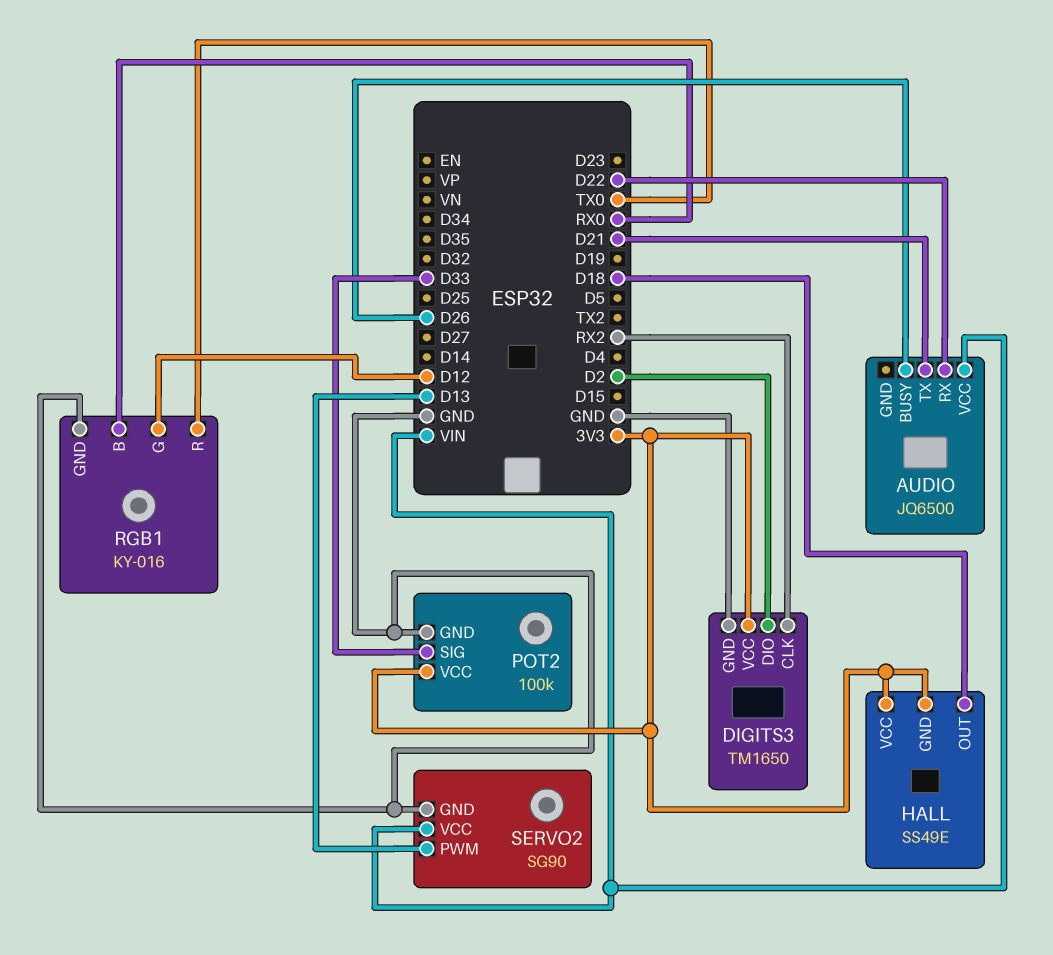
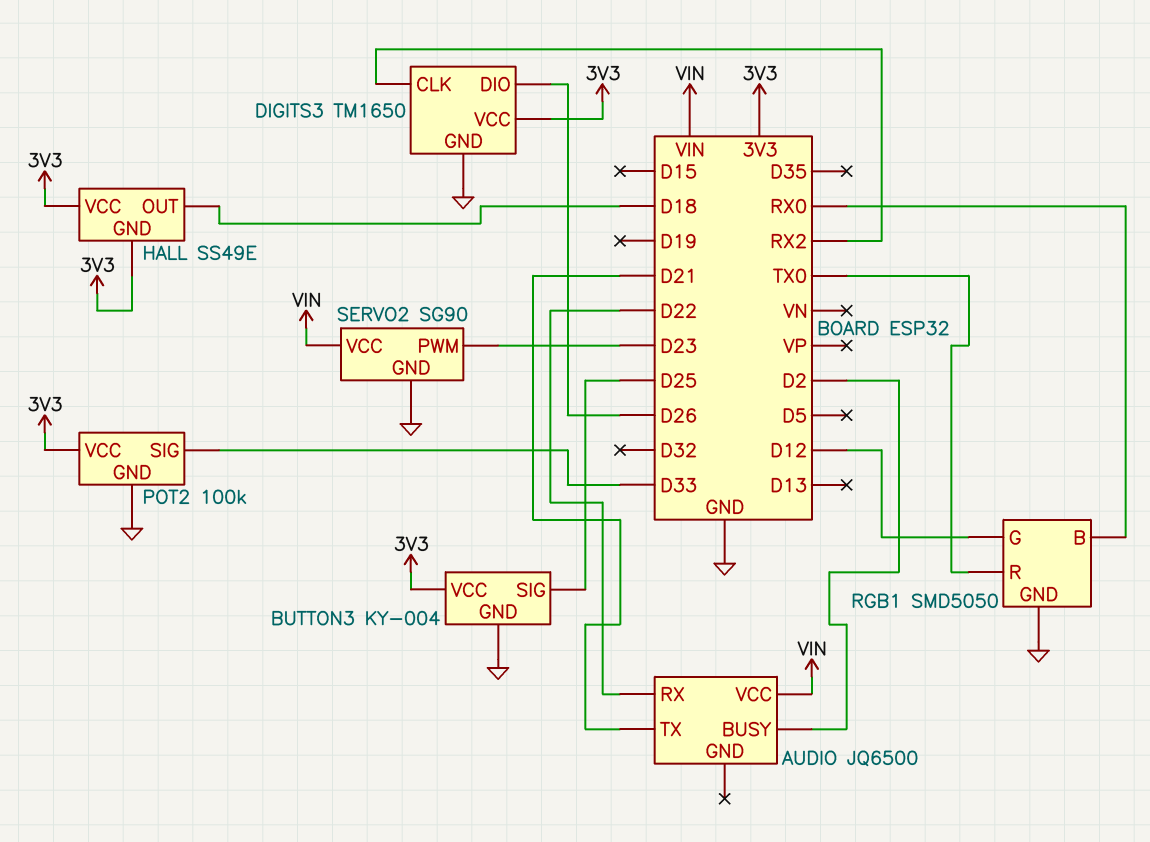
AUDIO pin BUSY: D26 -> D2
BUTTON3: none -> KY-004
BUTTON3 pin GND: none -> GND
BUTTON3 pin SIG: none -> D25
BUTTON3 pin VCC: none -> 3V3
DIGITS3 pin DIO: D2 -> D26
RGB1: KY-016 -> SMD5050
SERVO2 pin PWM: D13 -> D23

